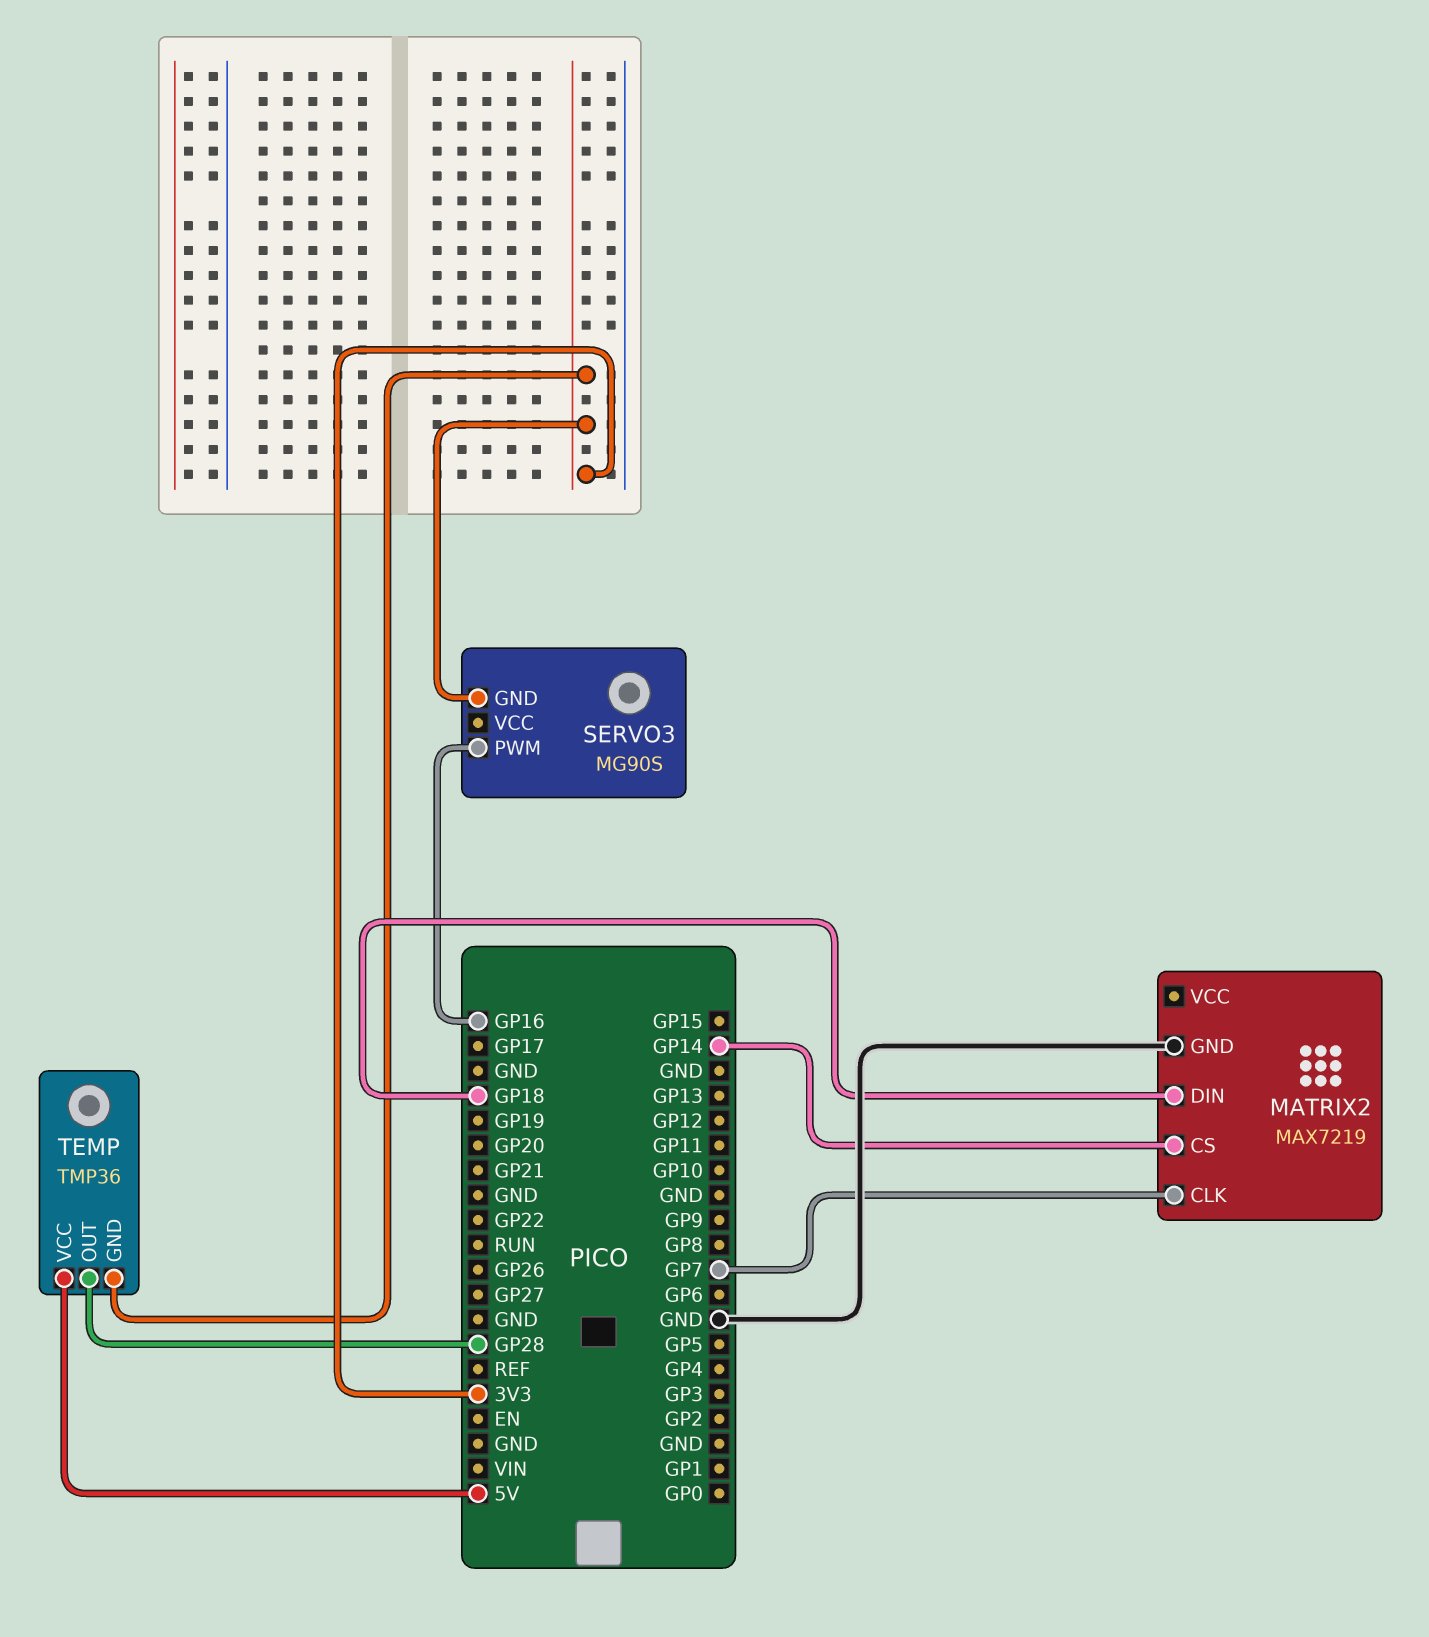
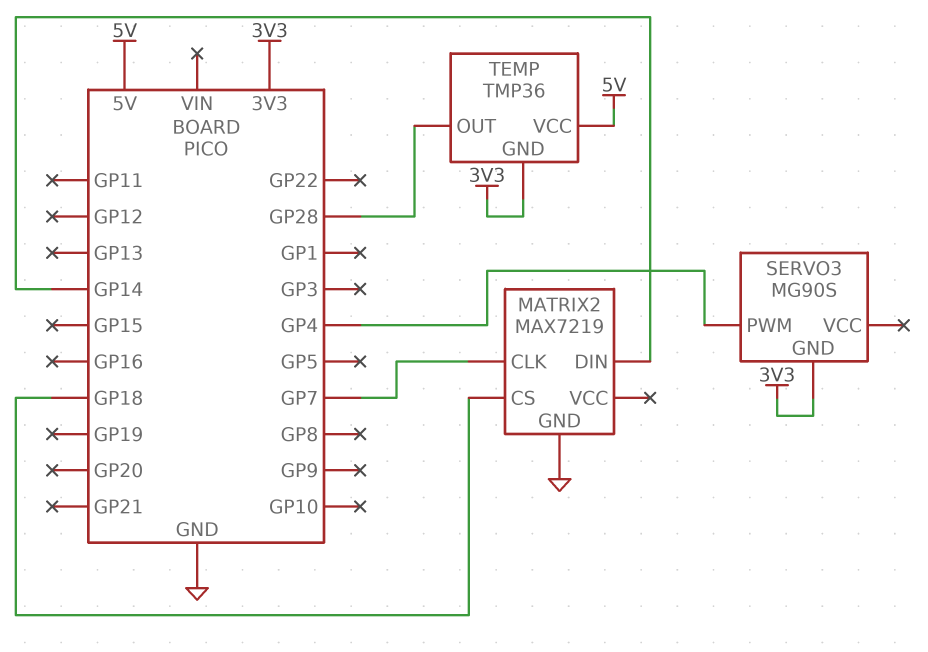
MATRIX2 pin CS: GP14 -> GP18
MATRIX2 pin DIN: GP18 -> GP14
SERVO3 pin PWM: GP16 -> GP4

